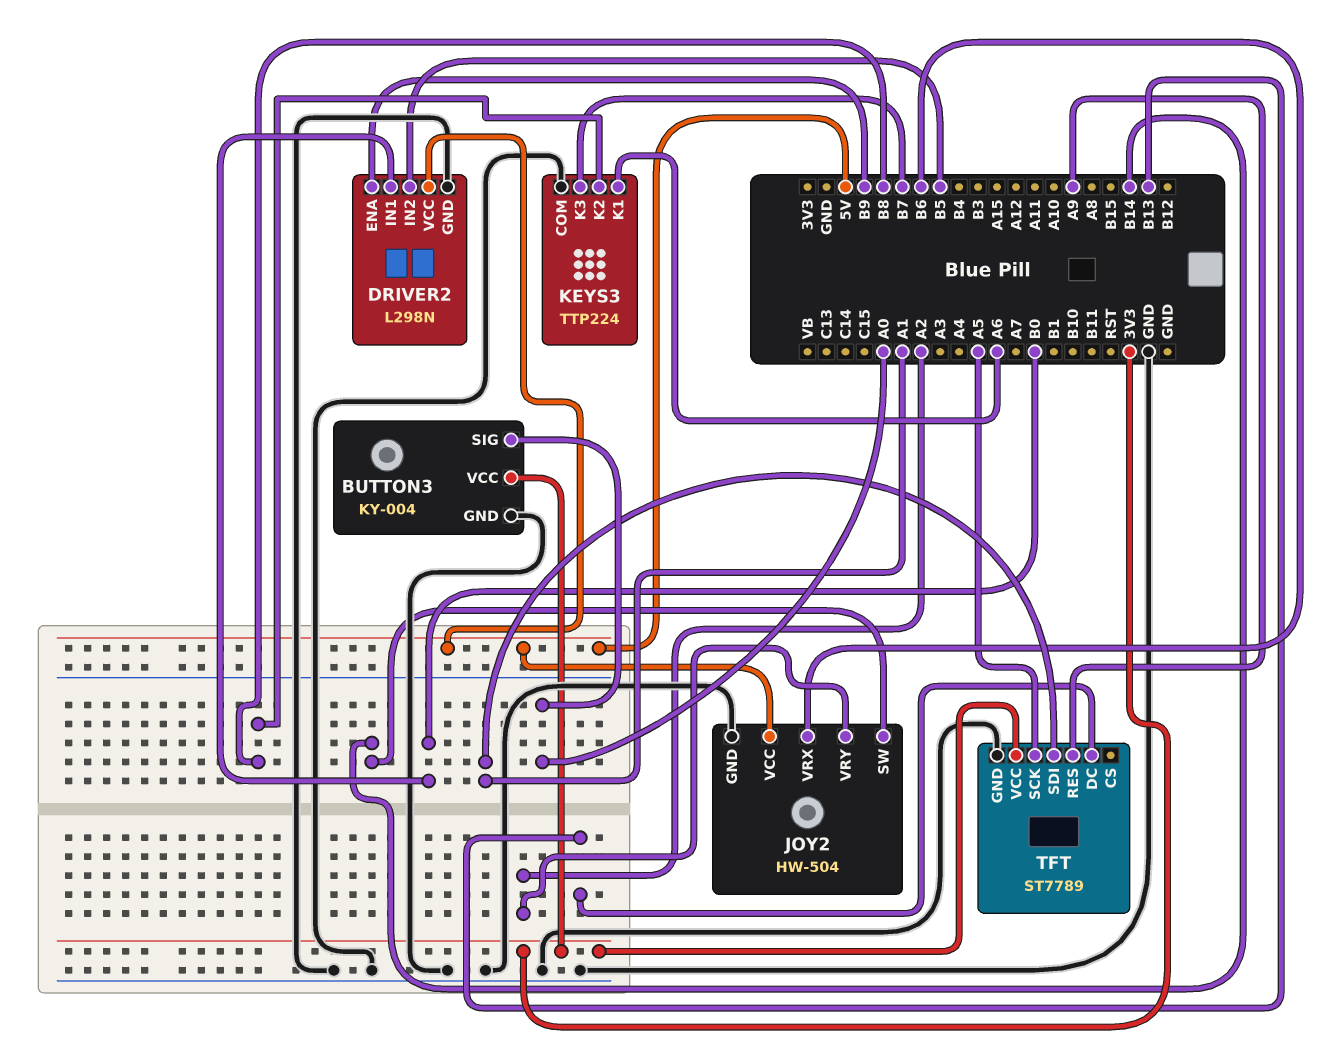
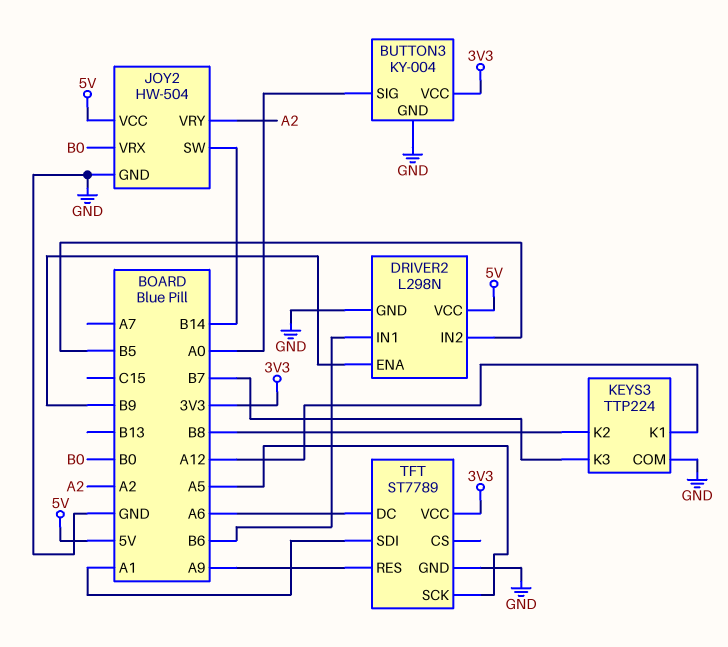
DRIVER2 pin IN1: B0 -> B6
JOY2 pin VRX: B6 -> B0
KEYS3 pin K1: A6 -> A12
TFT pin DC: B13 -> A6

